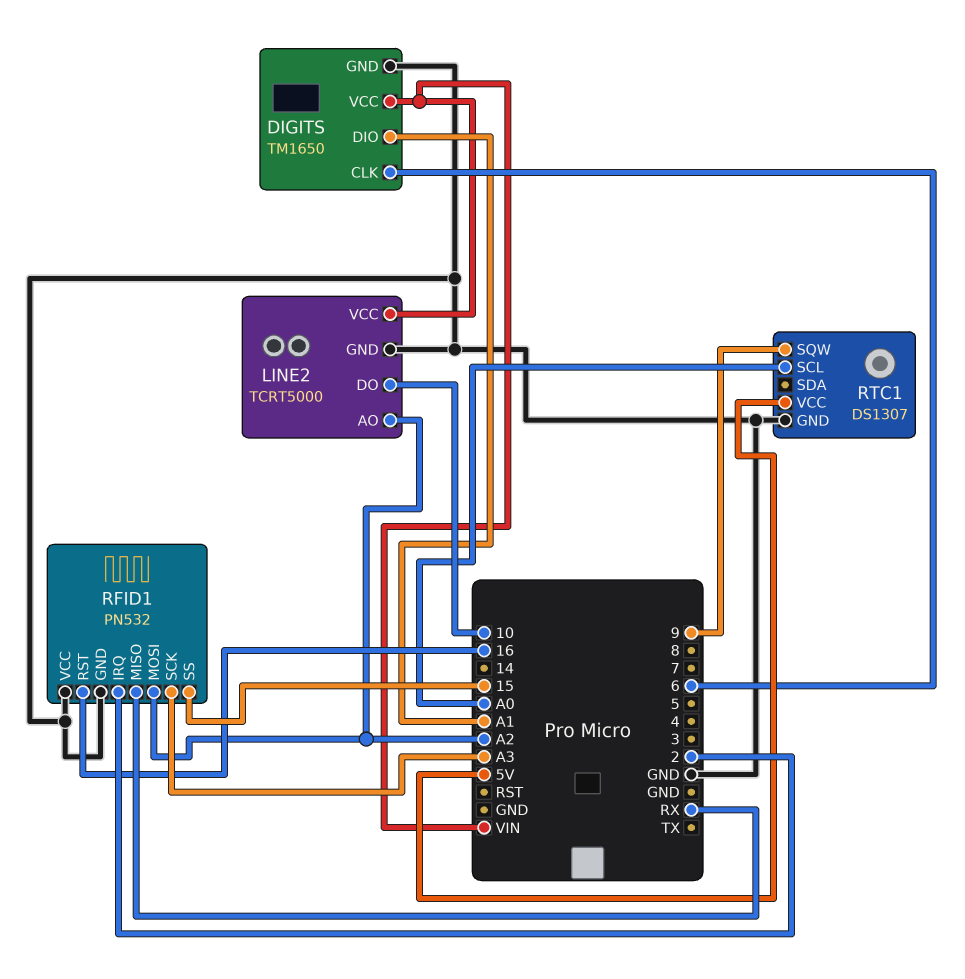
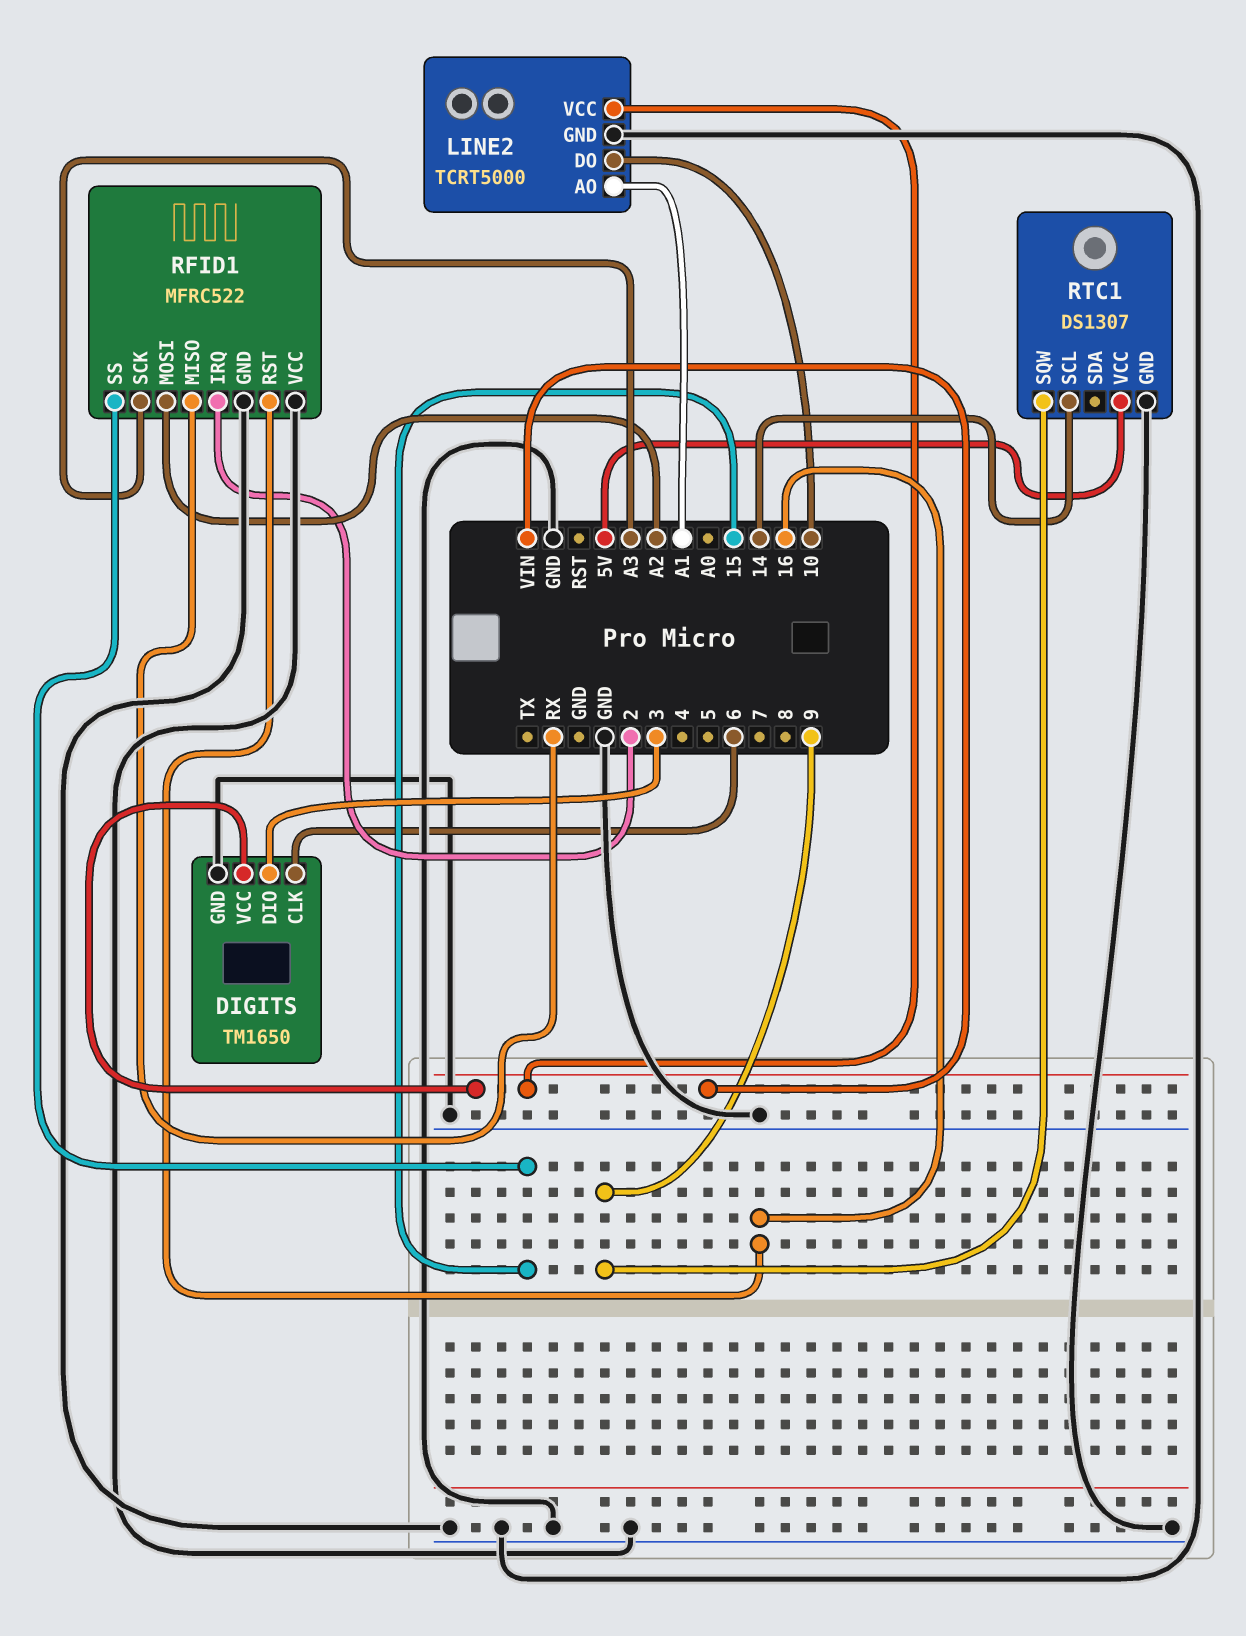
DIGITS pin DIO: A1 -> 3
LINE2 pin AO: A2 -> A1
RFID1: PN532 -> MFRC522
RTC1 pin SCL: A0 -> 14

